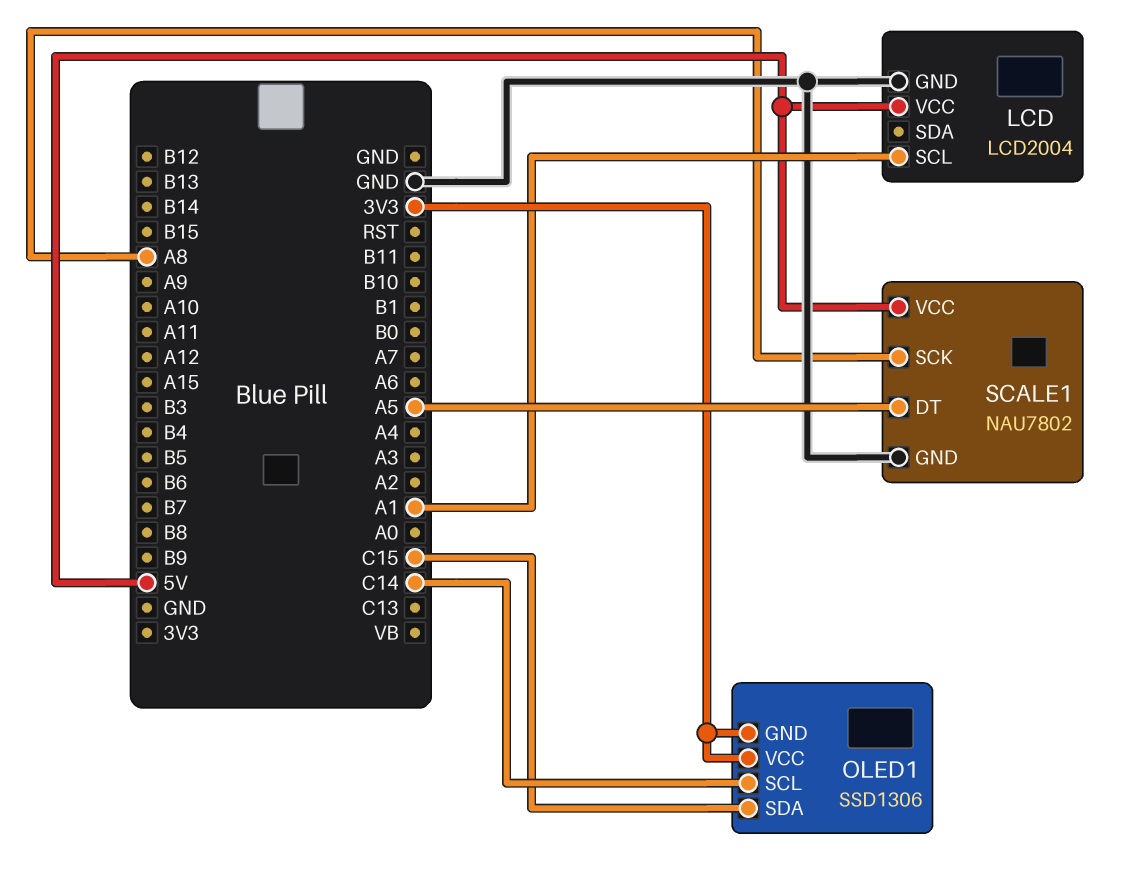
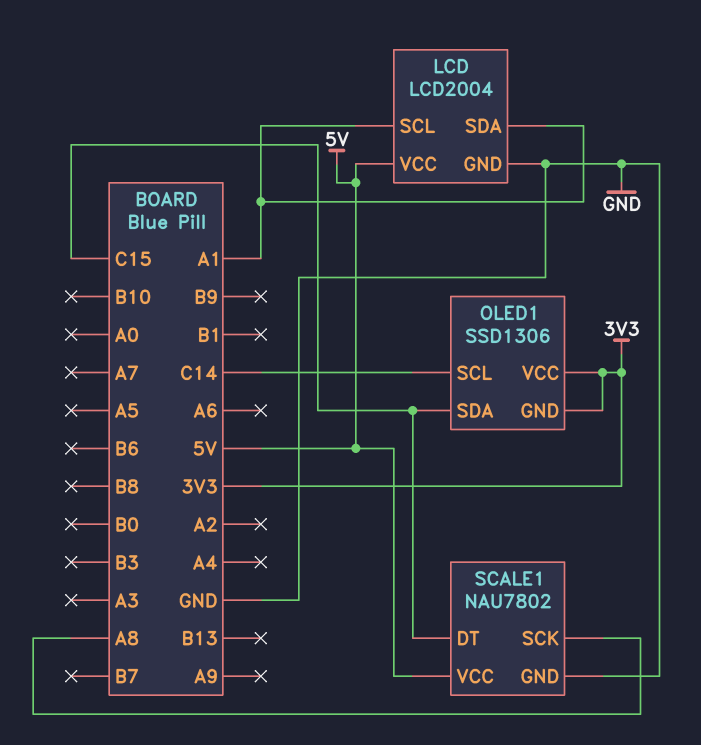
LCD pin SDA: none -> A1
SCALE1 pin DT: A5 -> C15

